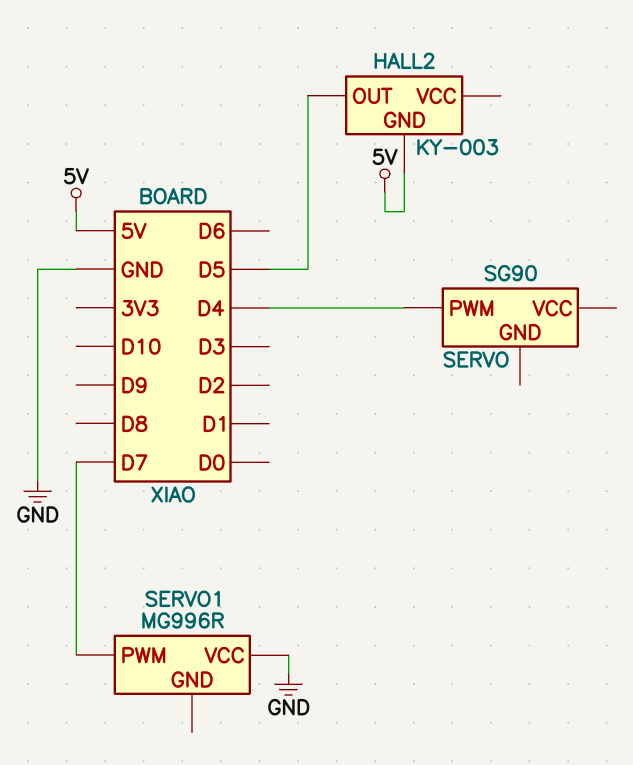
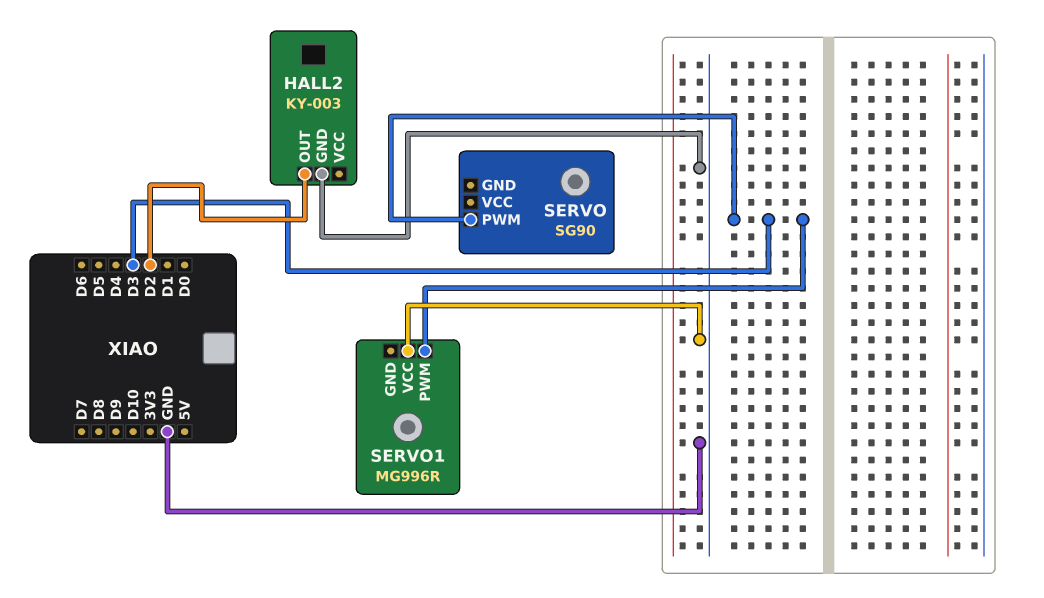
HALL2 pin GND: 5V -> GND
HALL2 pin OUT: D5 -> D2
SERVO pin PWM: D4 -> D3
SERVO1 pin PWM: D7 -> D3

